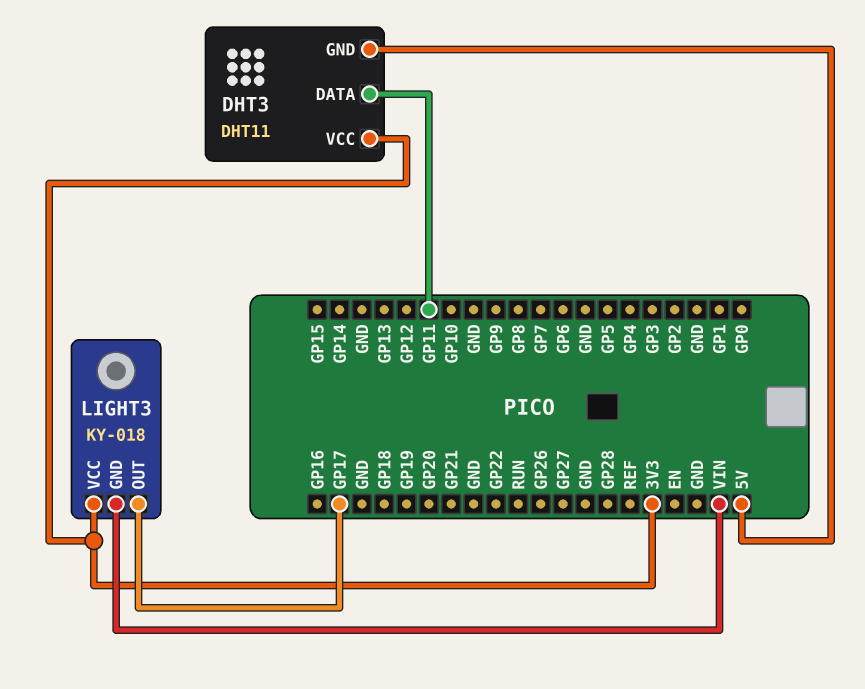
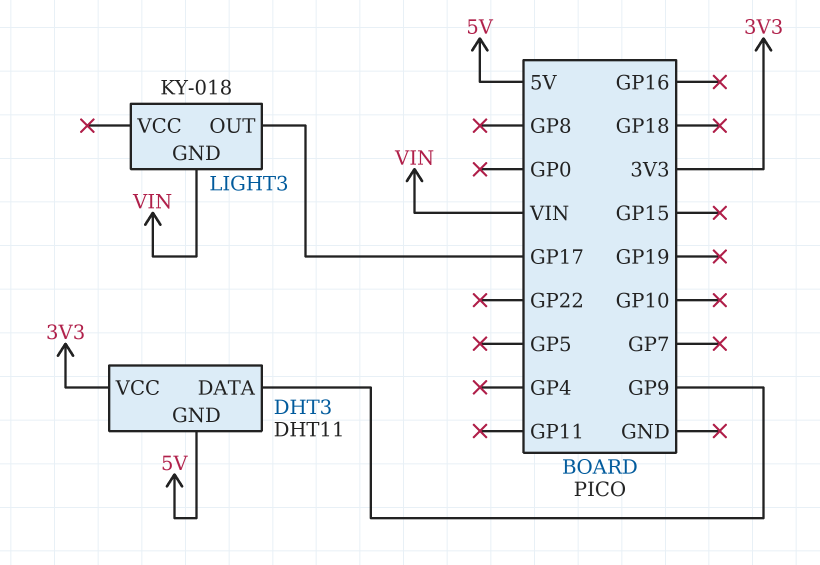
DHT3 pin DATA: GP11 -> GP9
LIGHT3 pin VCC: 3V3 -> none

